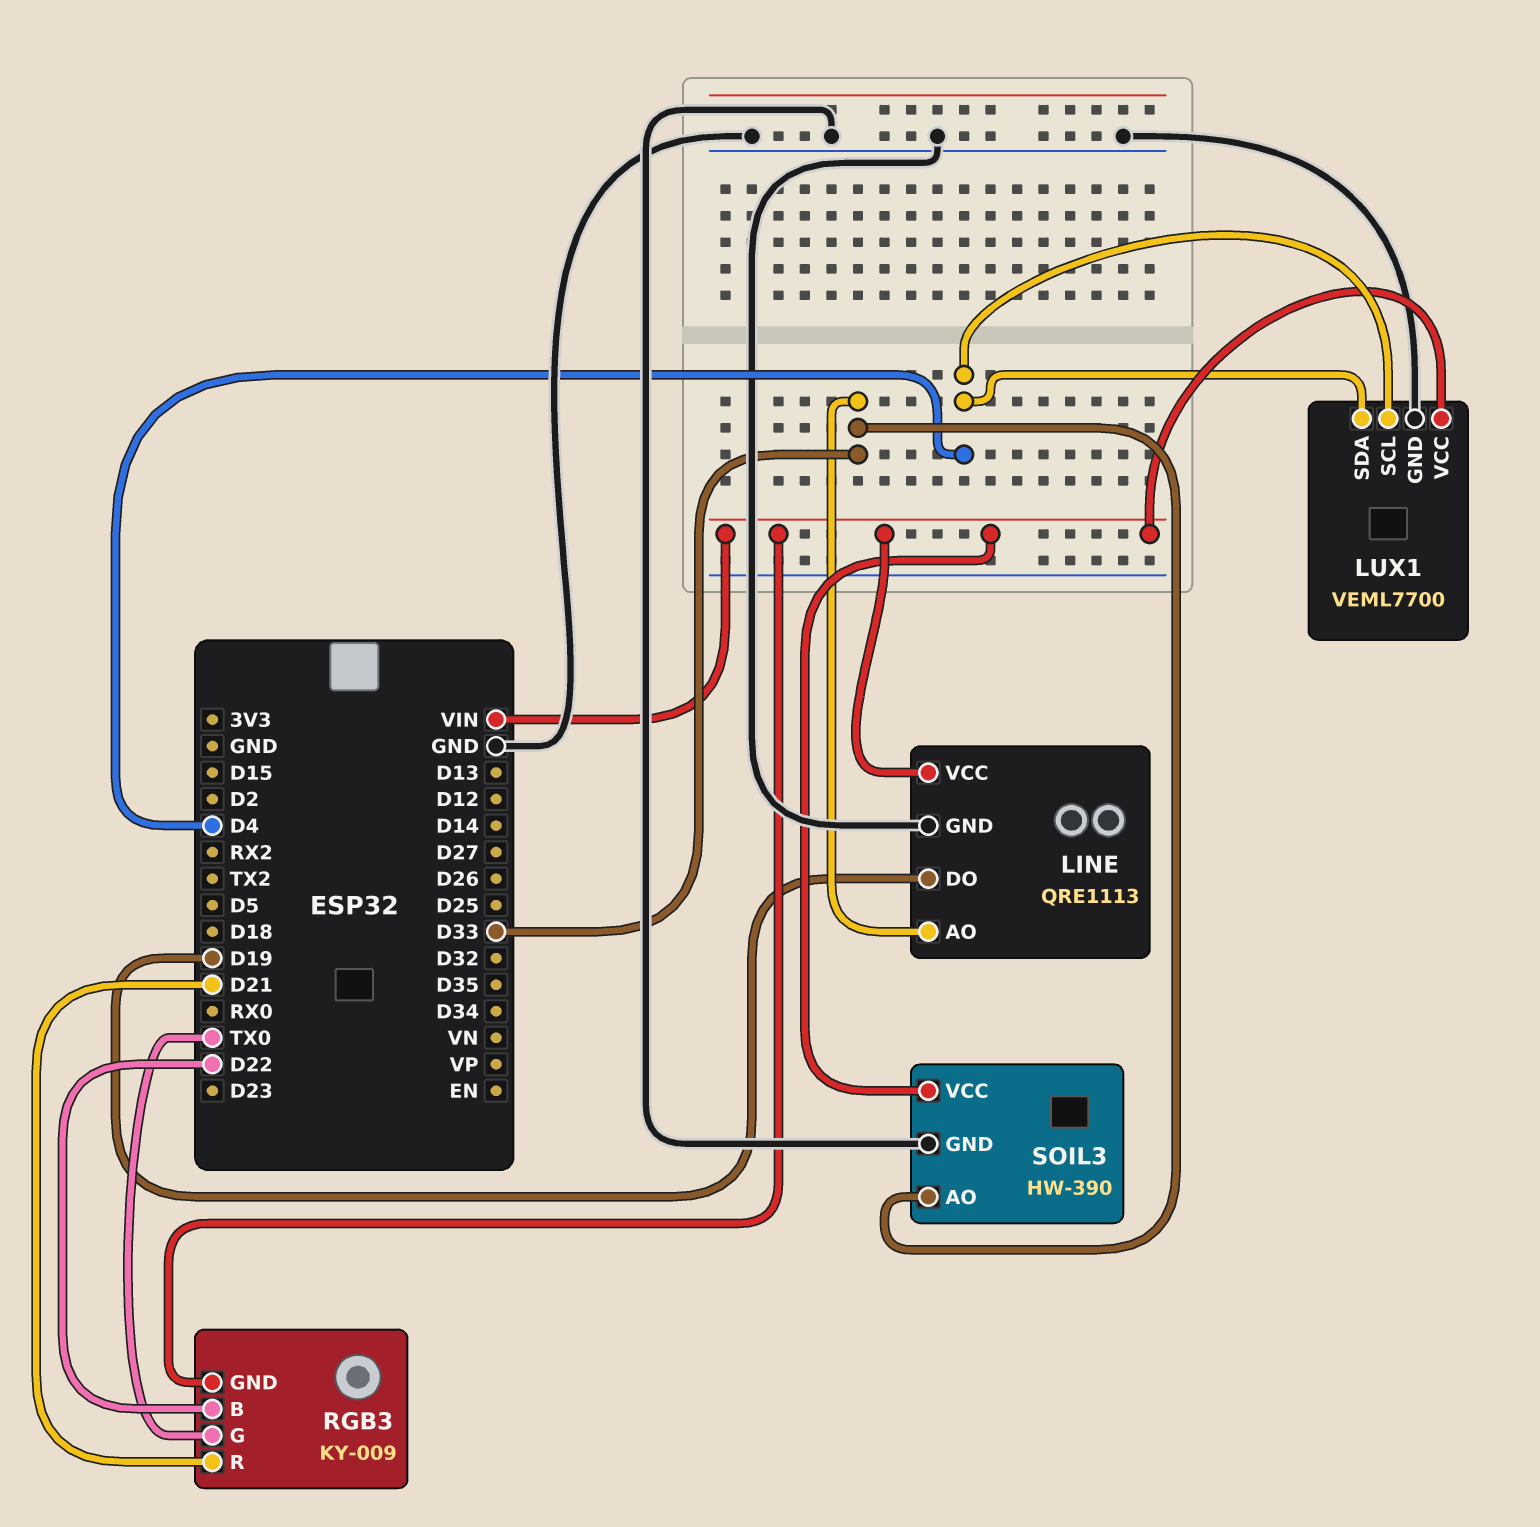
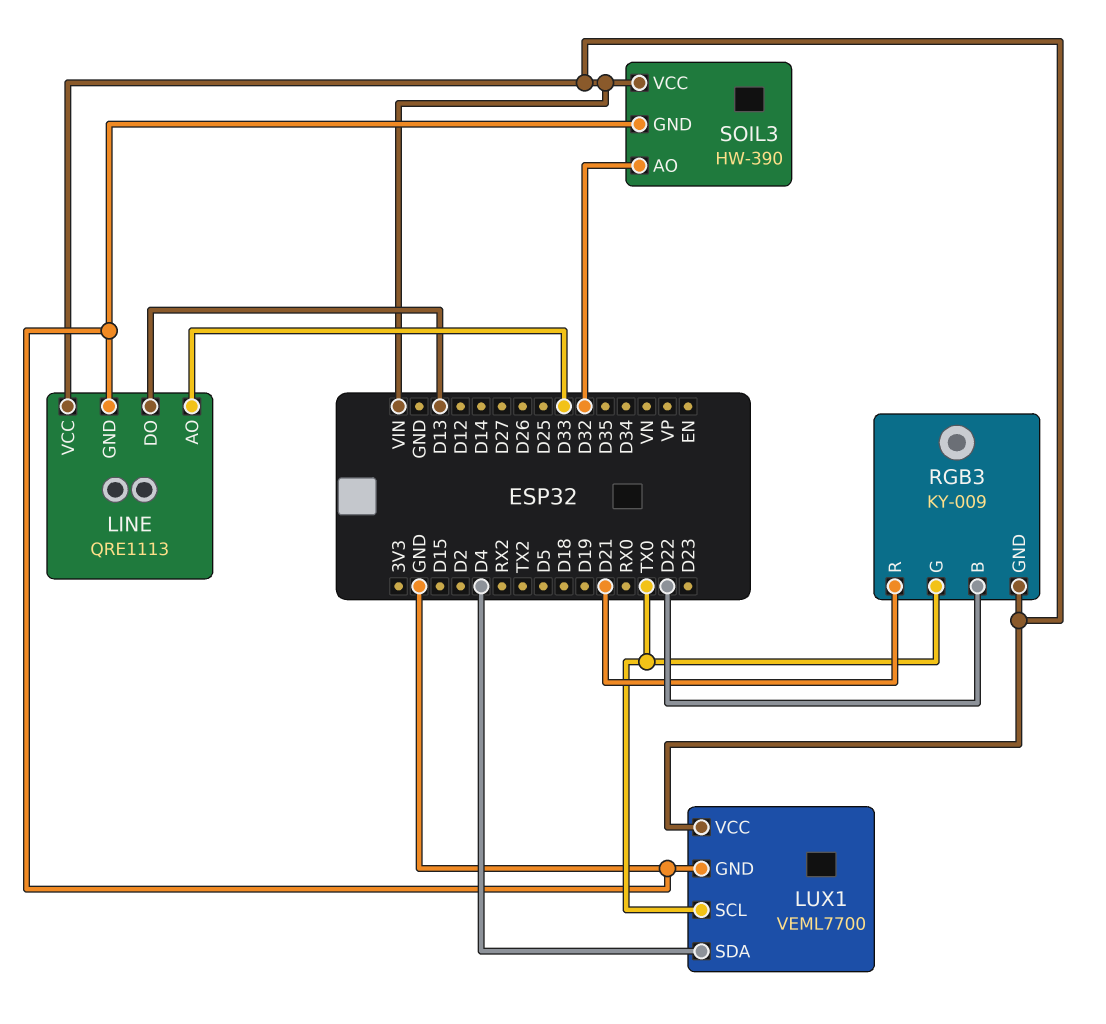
LINE pin DO: D19 -> D13
LUX1 pin SCL: D4 -> TX0
SOIL3 pin AO: D33 -> D32

